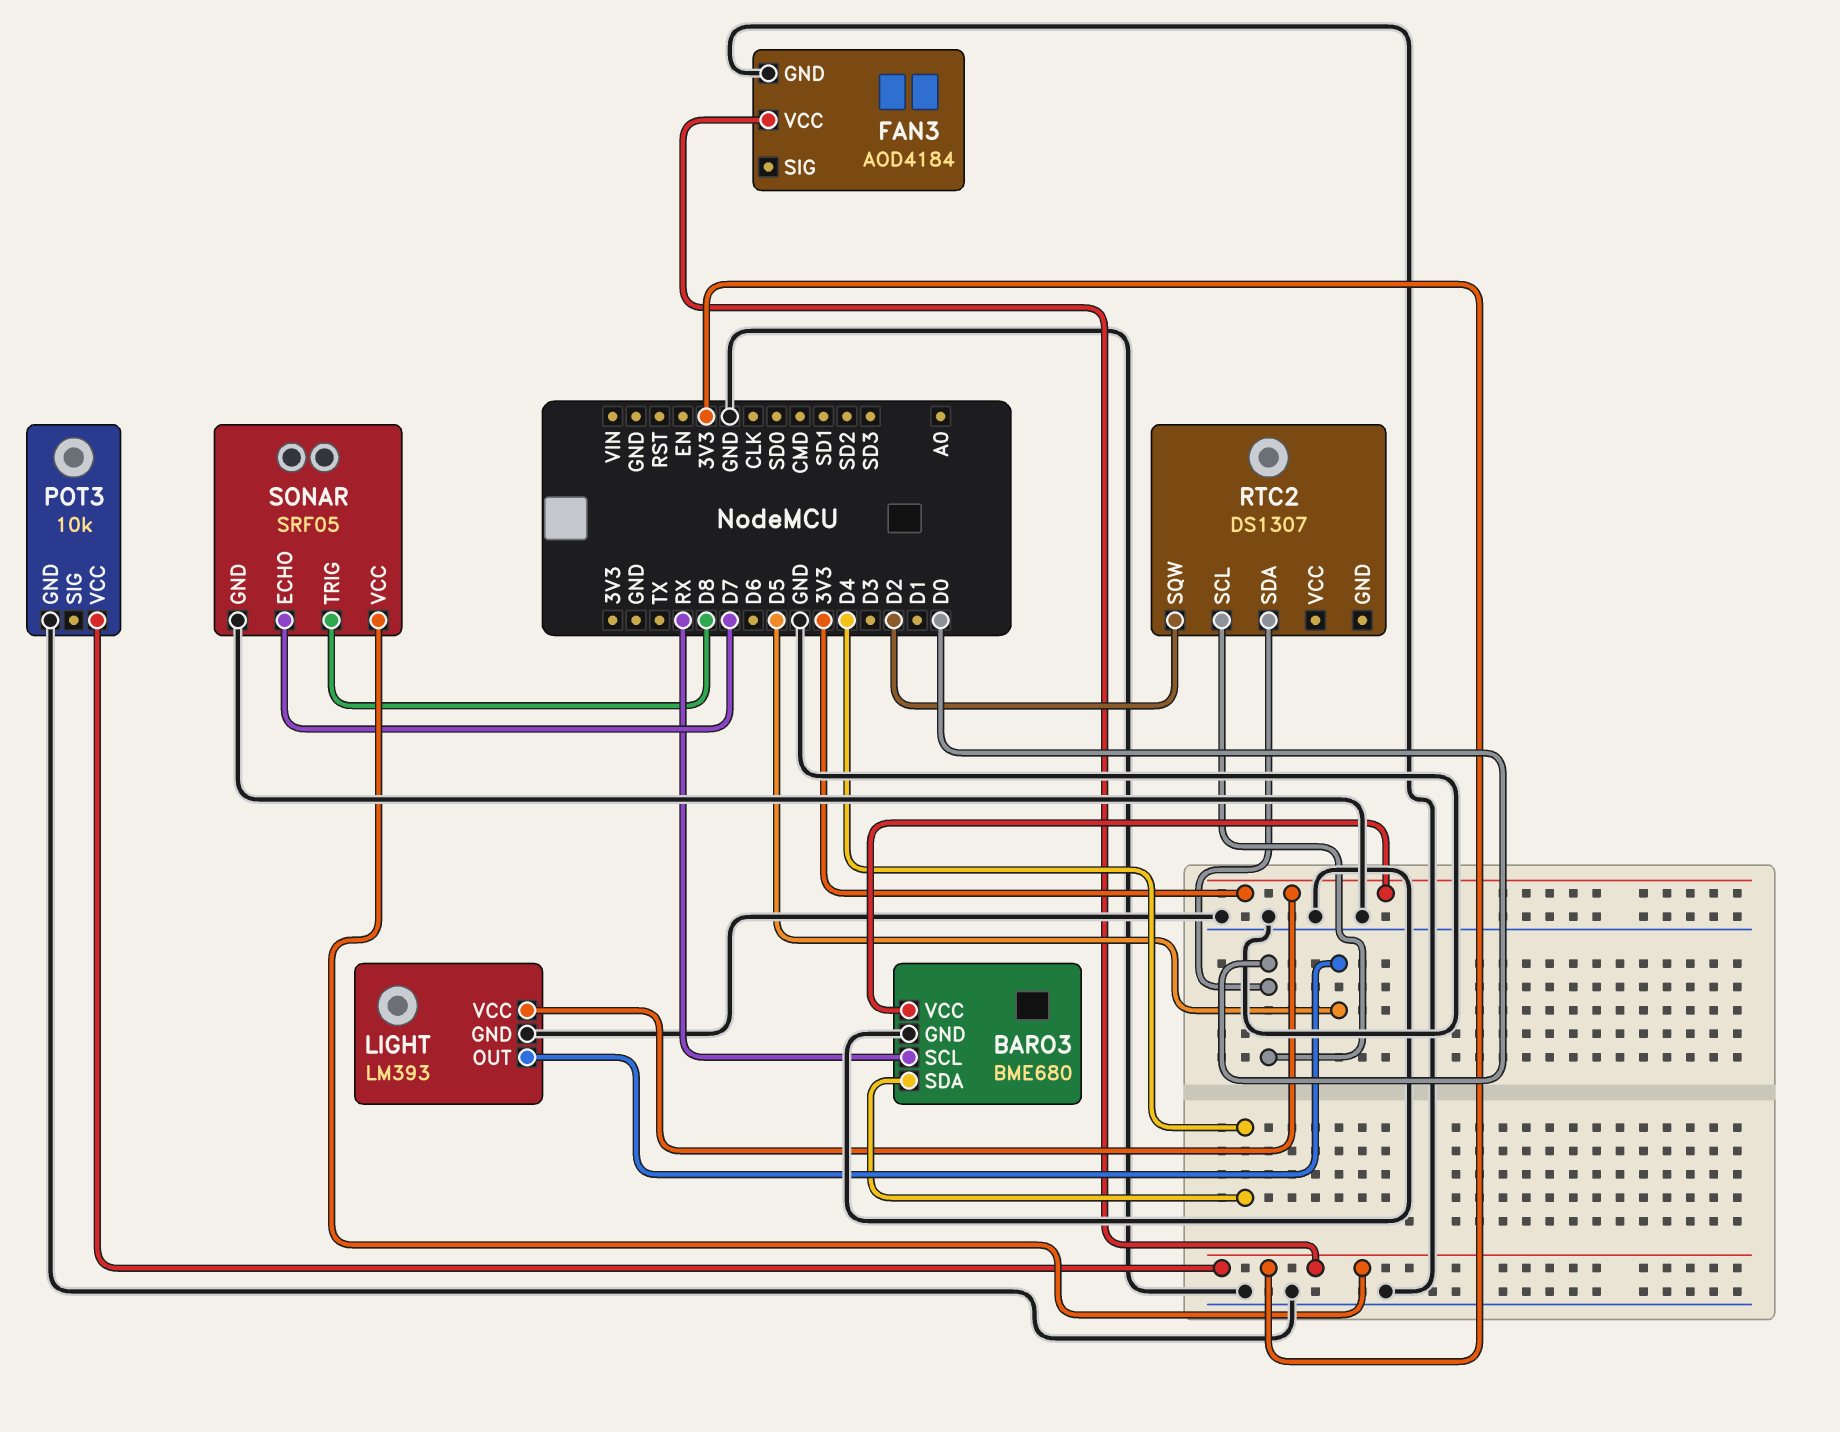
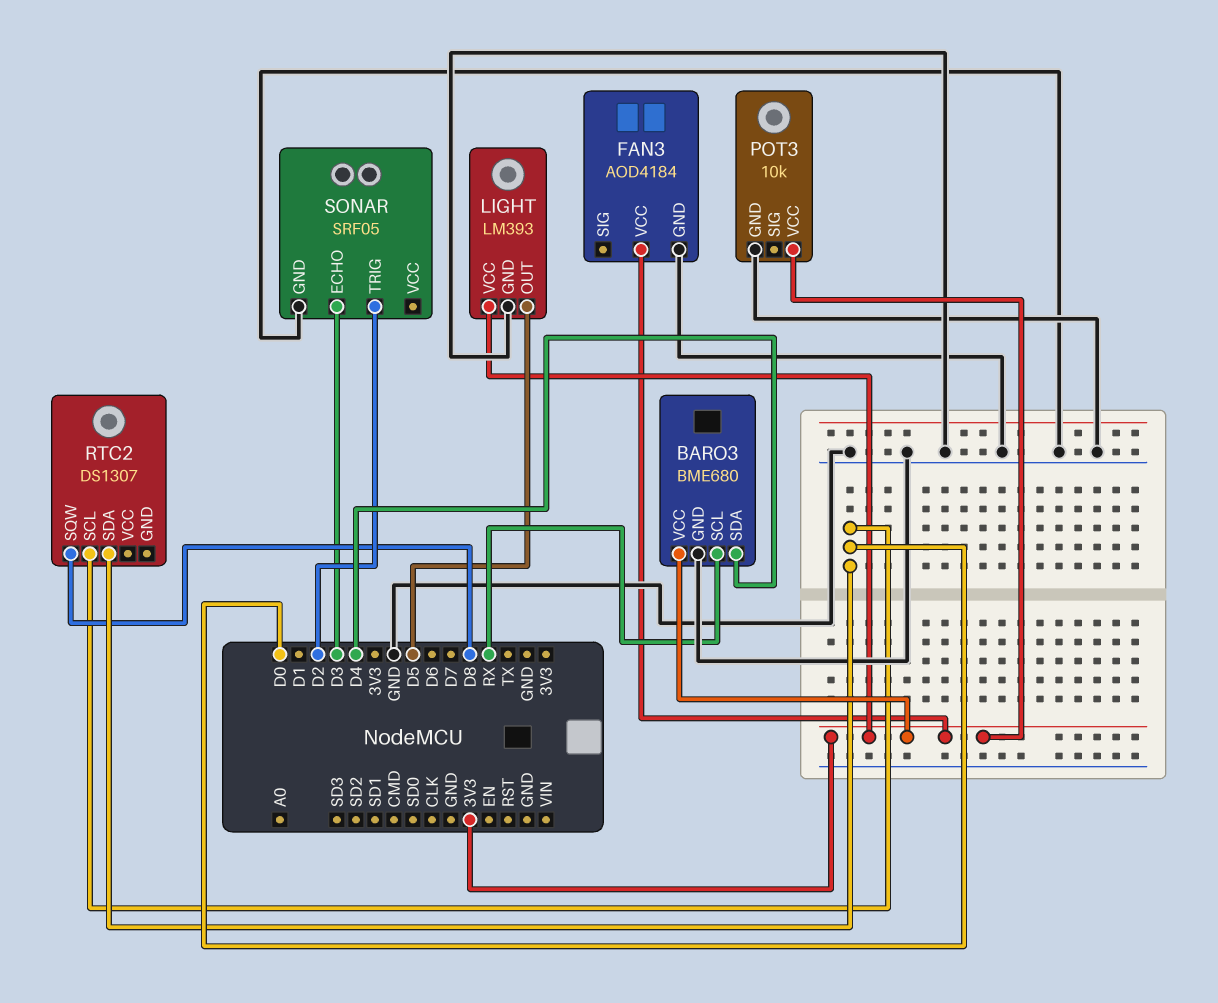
RTC2 pin SQW: D2 -> D8
SONAR pin ECHO: D7 -> D3
SONAR pin TRIG: D8 -> D2
SONAR pin VCC: 3V3 -> none

